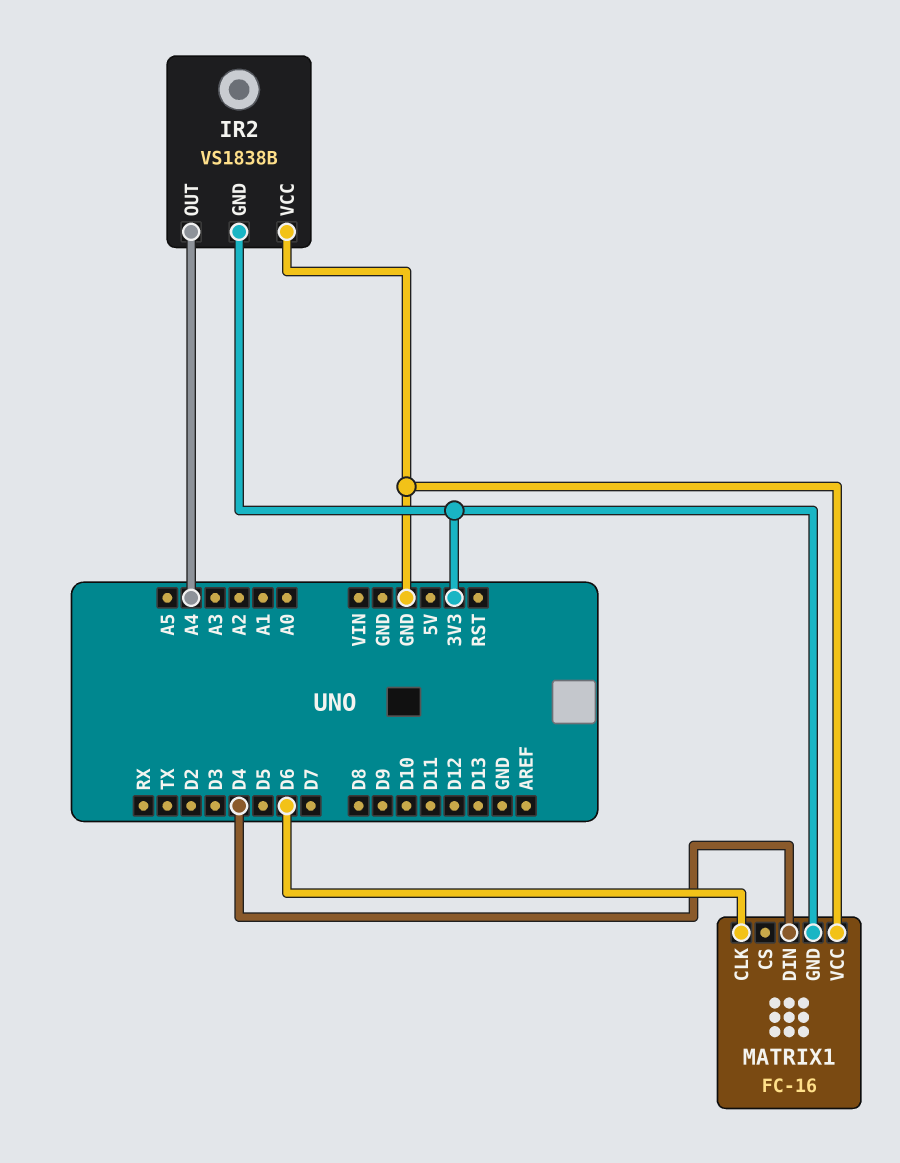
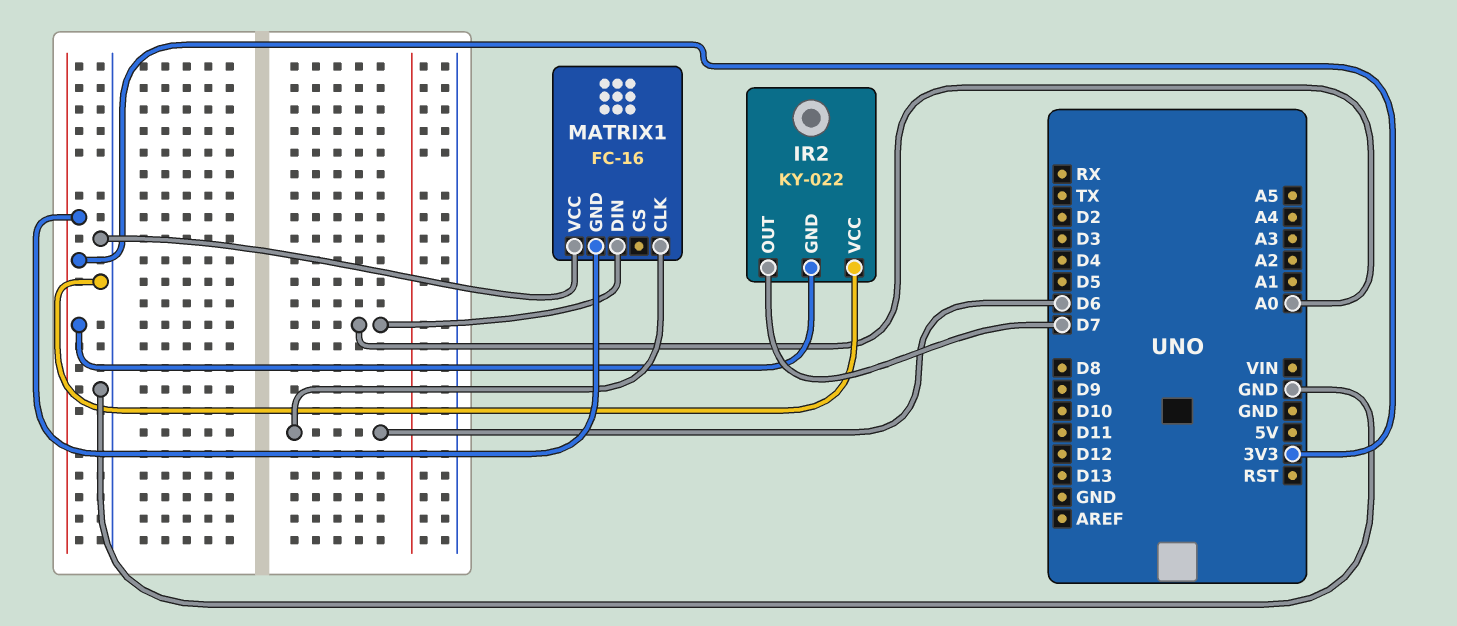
IR2: VS1838B -> KY-022
IR2 pin OUT: A4 -> D7
MATRIX1 pin DIN: D4 -> A0

